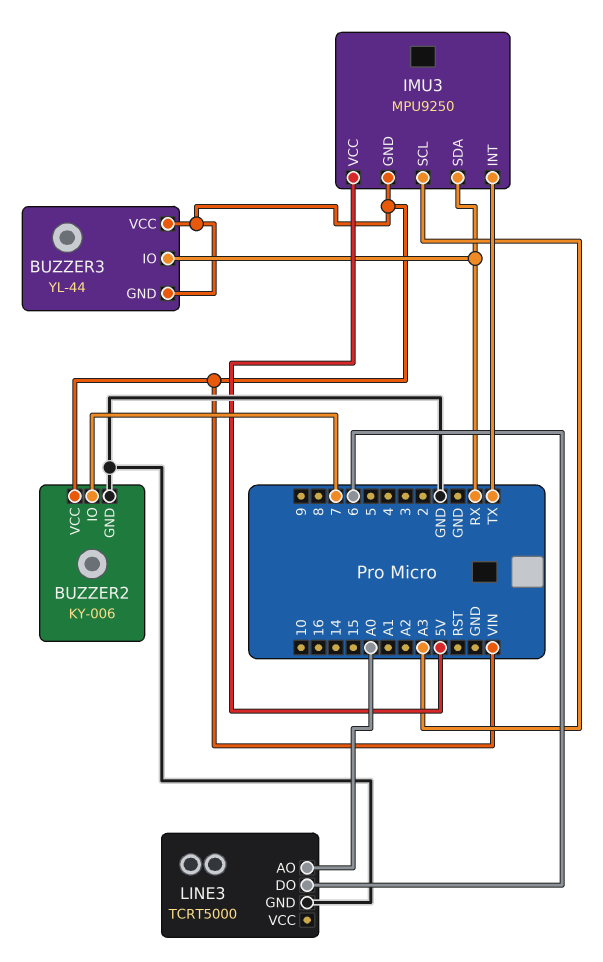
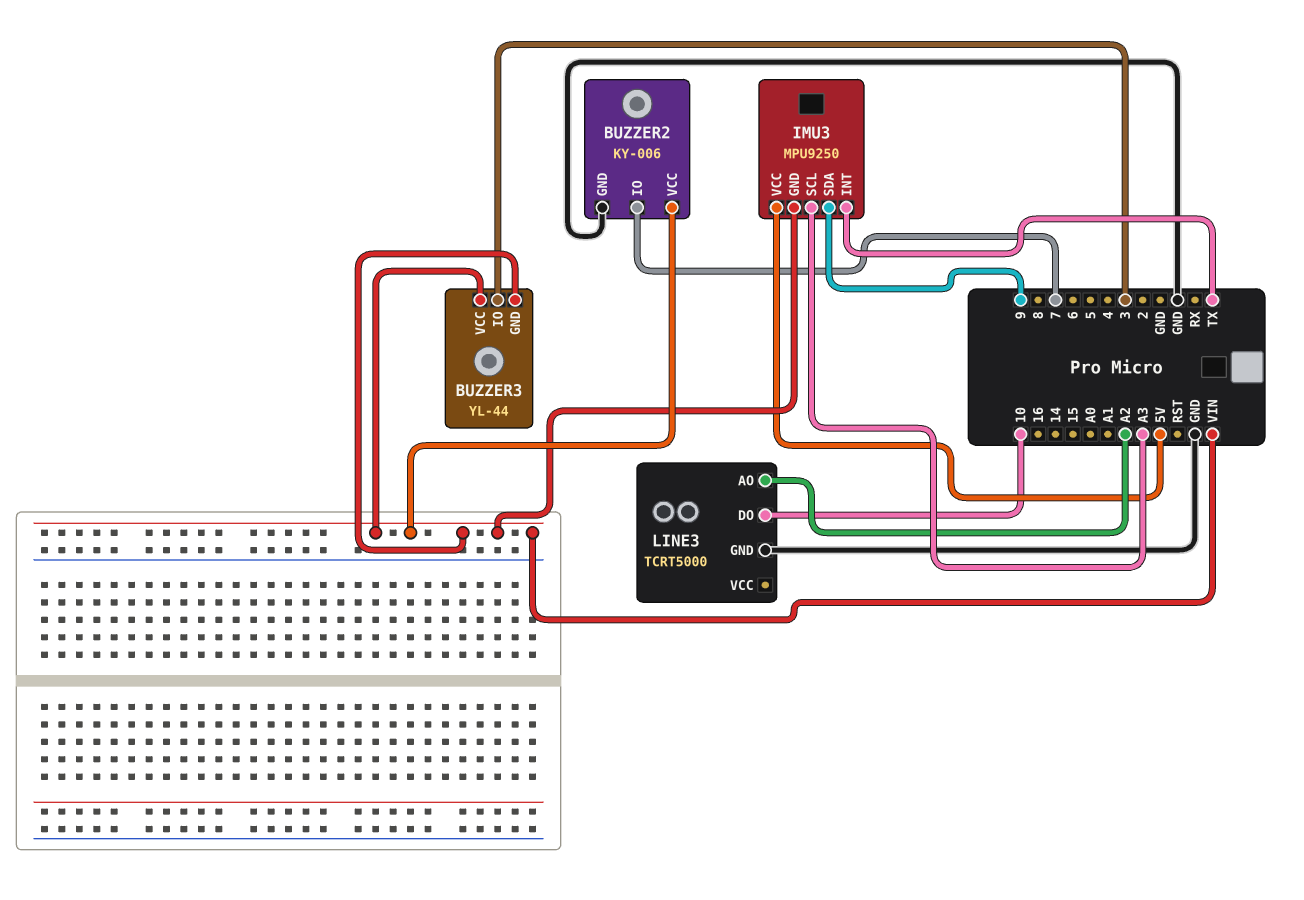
BUZZER3 pin IO: RX -> 3
IMU3 pin SDA: RX -> 9
LINE3 pin AO: A0 -> A2
LINE3 pin DO: 6 -> 10

